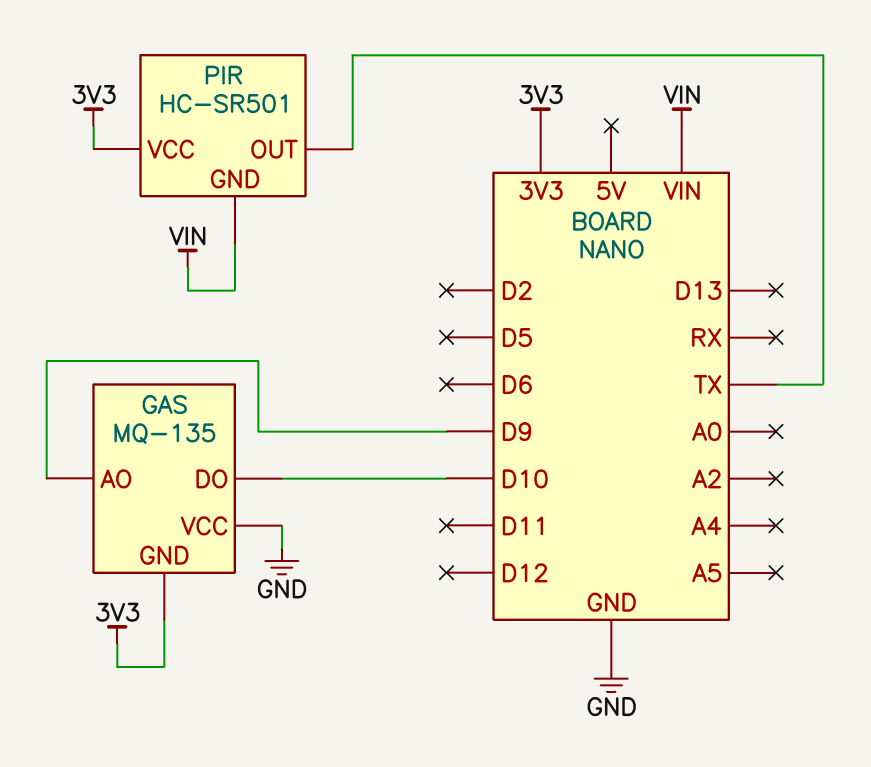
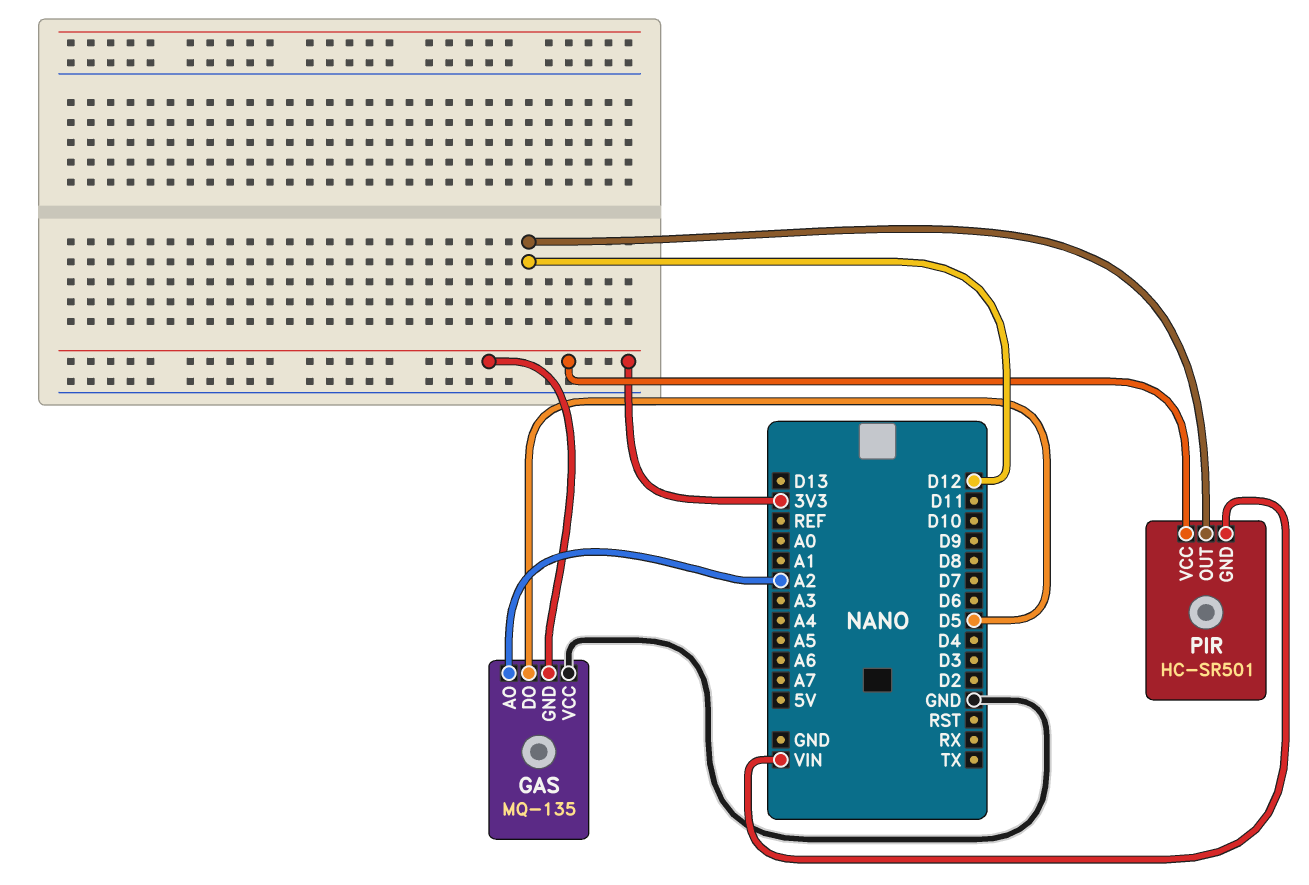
GAS pin AO: D9 -> A2
GAS pin DO: D10 -> D5
PIR pin OUT: TX -> D12

